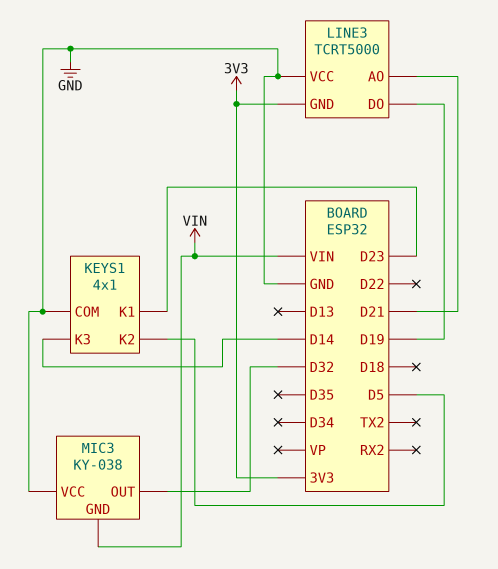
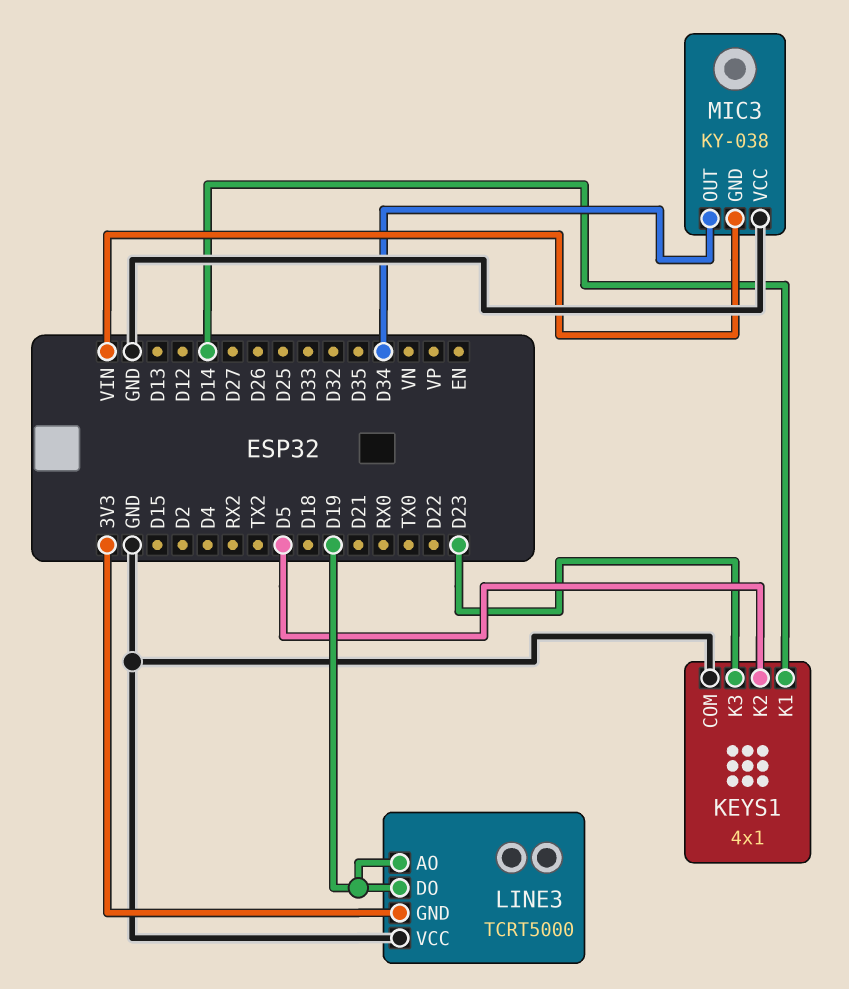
KEYS1 pin K1: D23 -> D14
KEYS1 pin K3: D14 -> D23
LINE3 pin AO: D21 -> D19
MIC3 pin OUT: D32 -> D34

